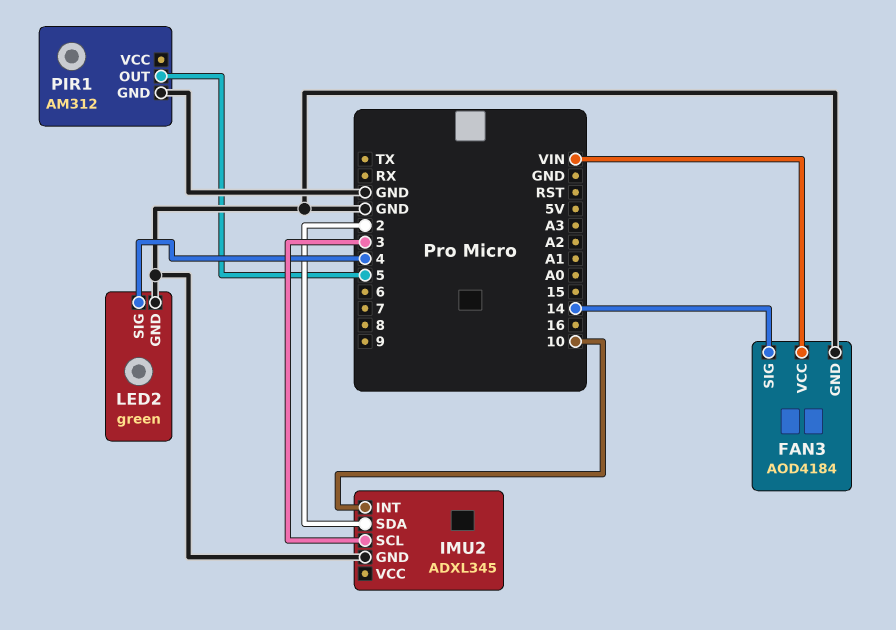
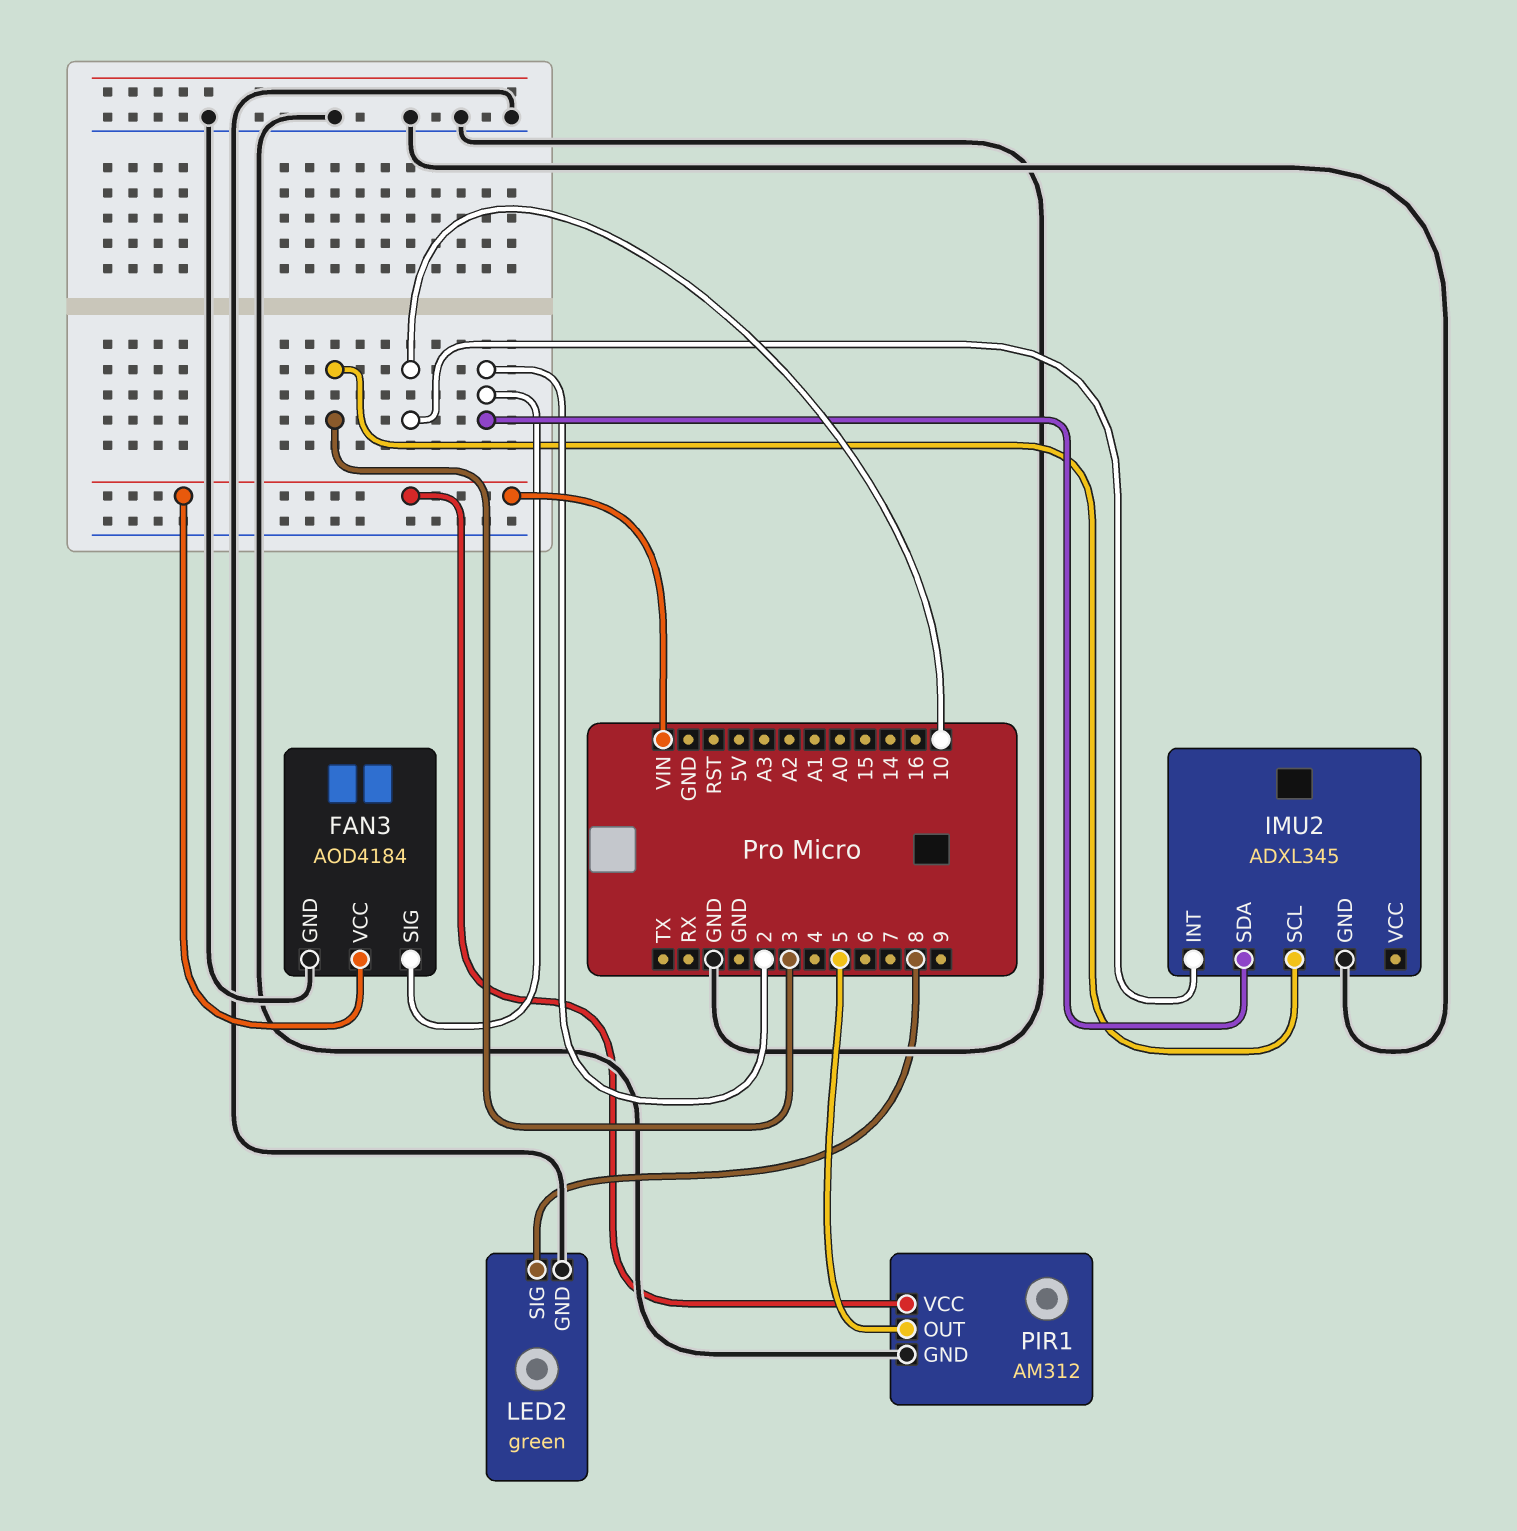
FAN3 pin SIG: 14 -> 2
LED2 pin SIG: 4 -> 8
PIR1 pin VCC: none -> VIN

